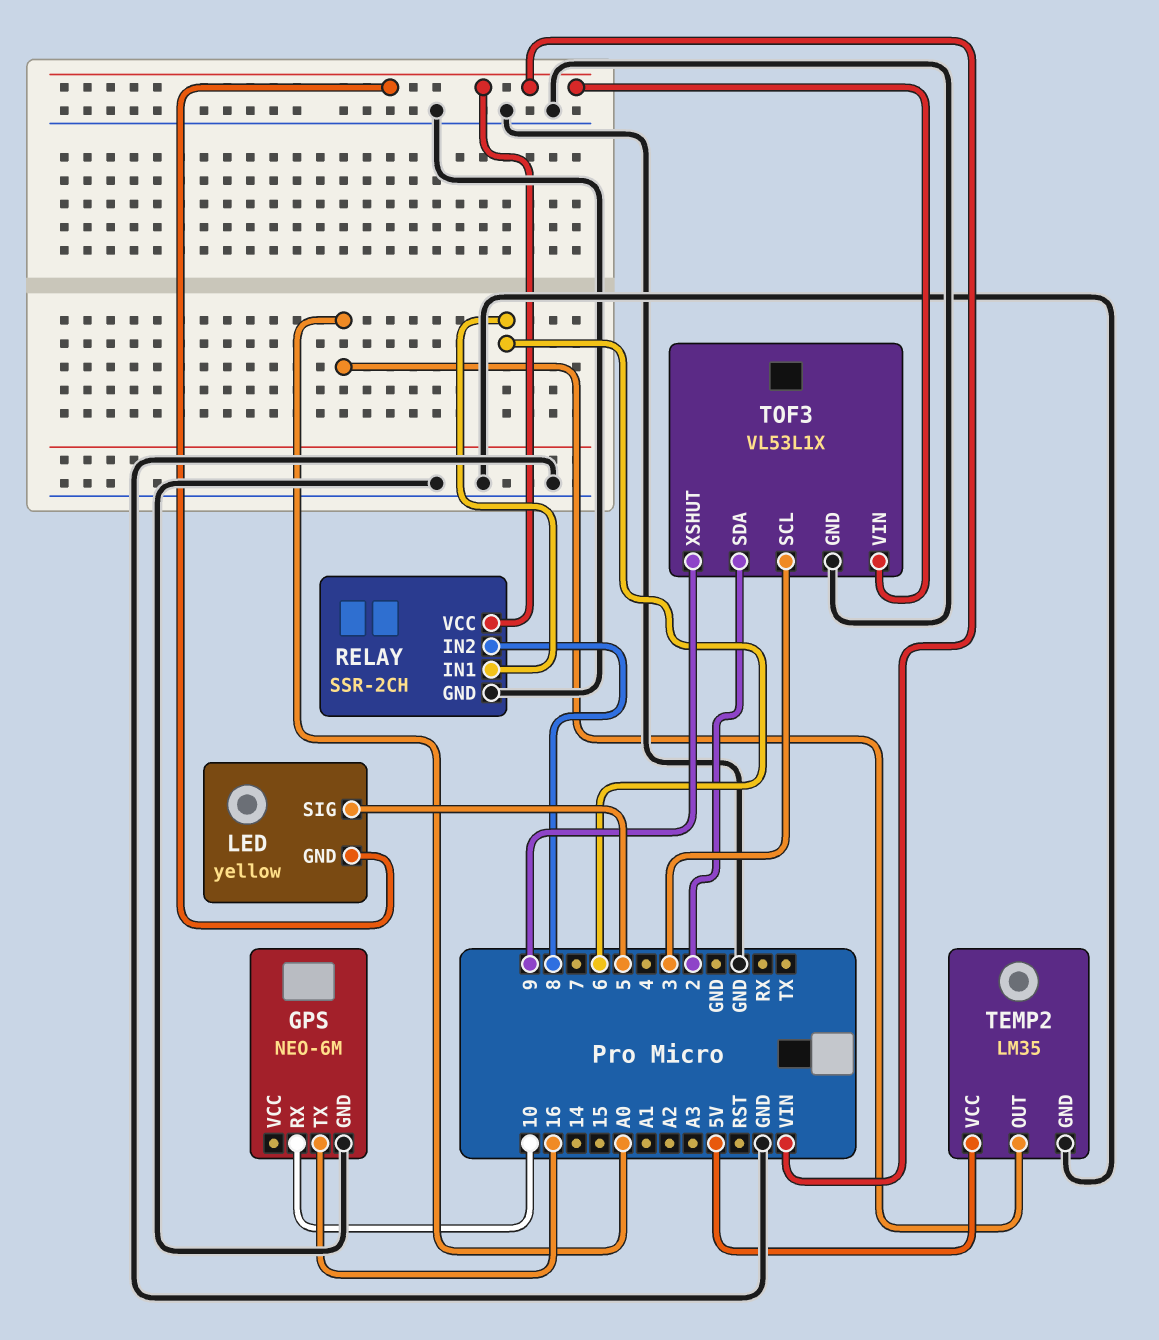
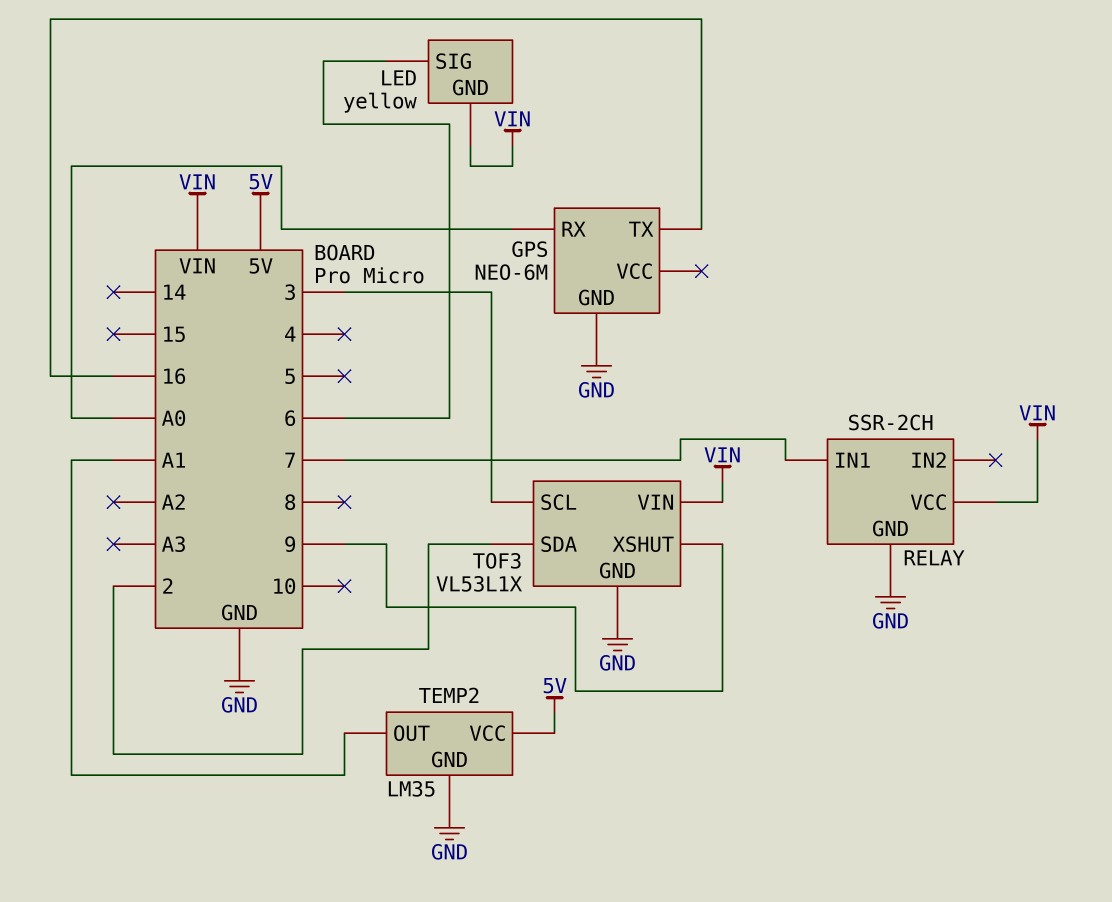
GPS pin RX: 10 -> A0
LED pin SIG: 5 -> 6
RELAY pin IN1: 6 -> 7
RELAY pin IN2: 8 -> none
TEMP2 pin OUT: A0 -> A1

